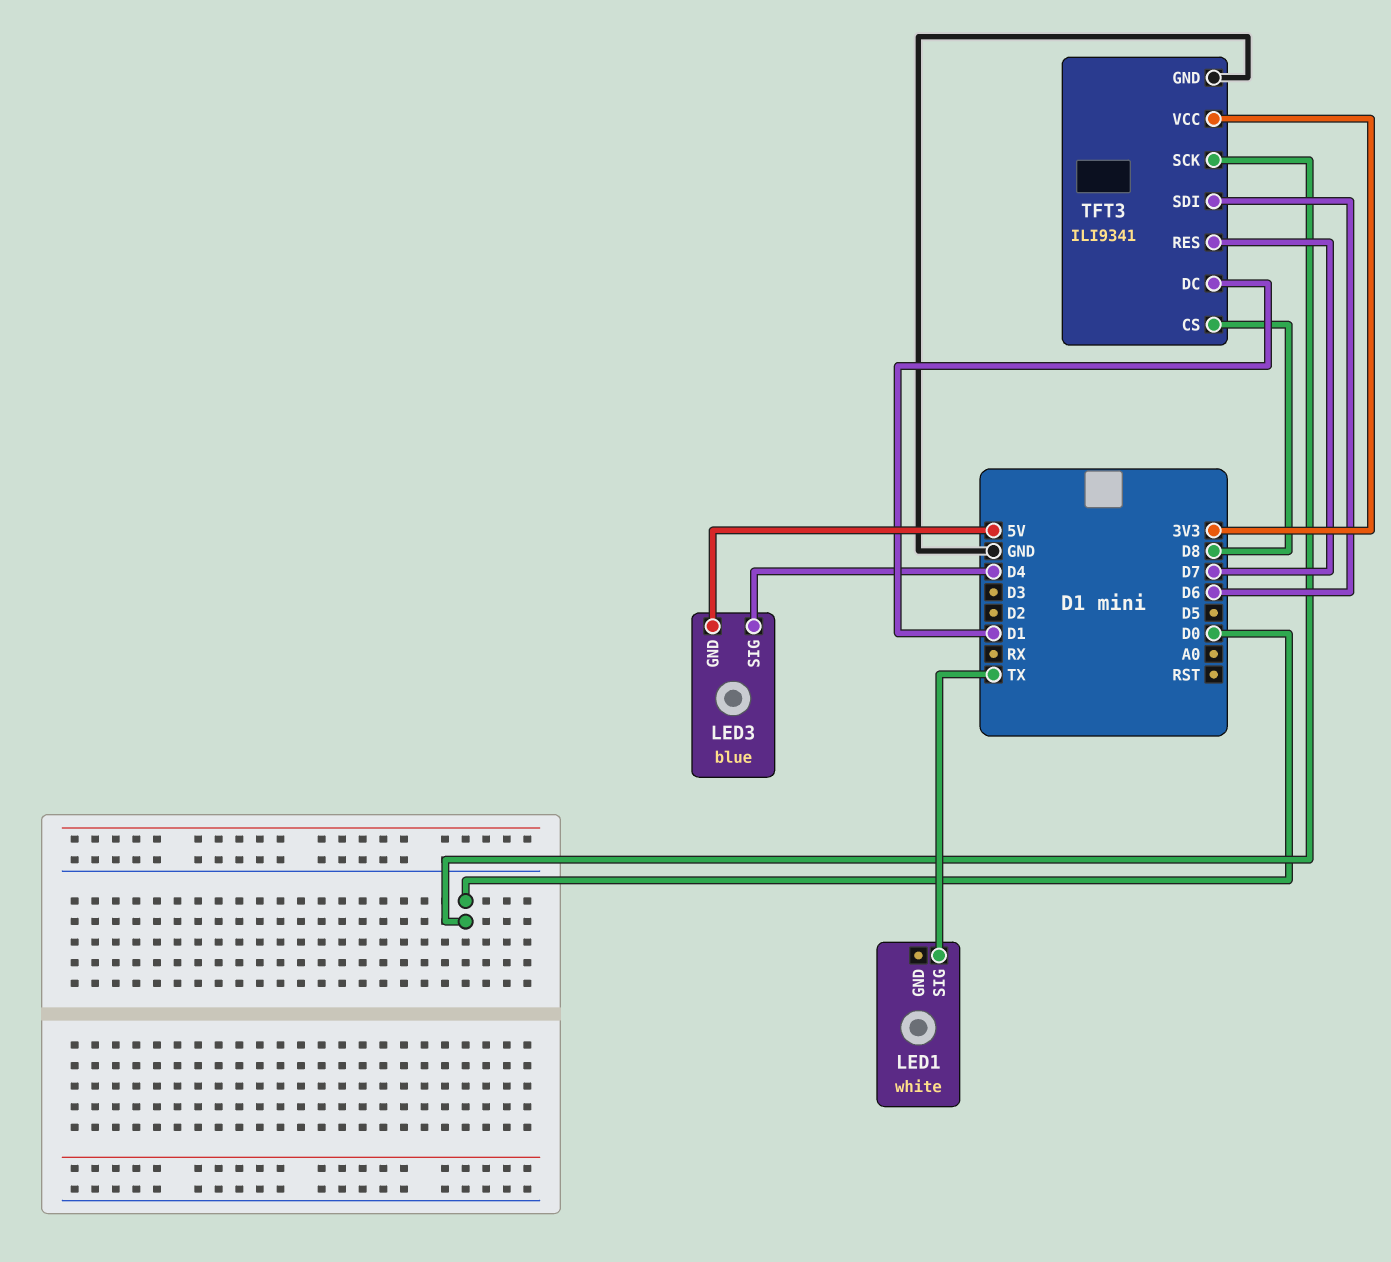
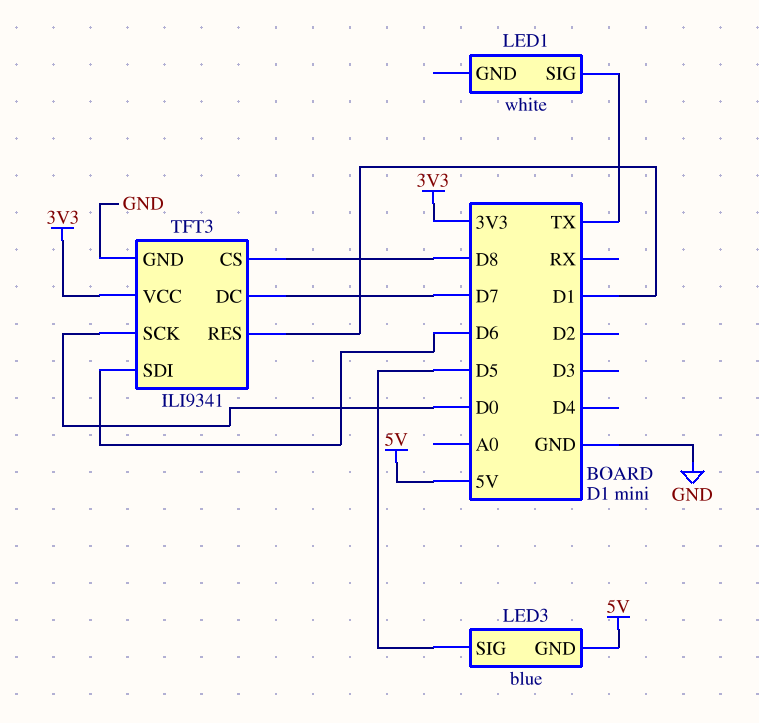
LED3 pin SIG: D4 -> D5
TFT3 pin DC: D1 -> D7
TFT3 pin RES: D7 -> D1

